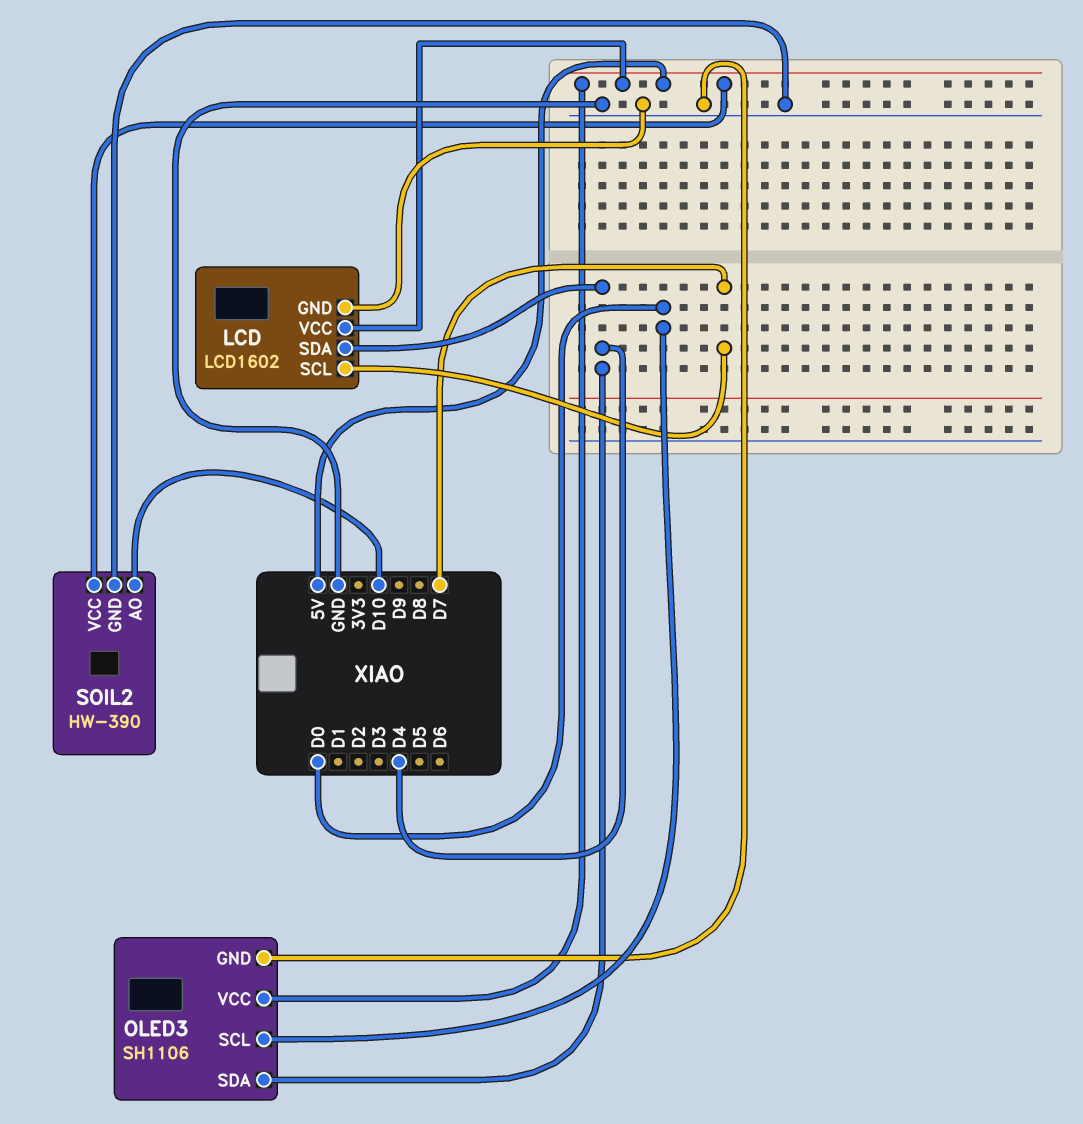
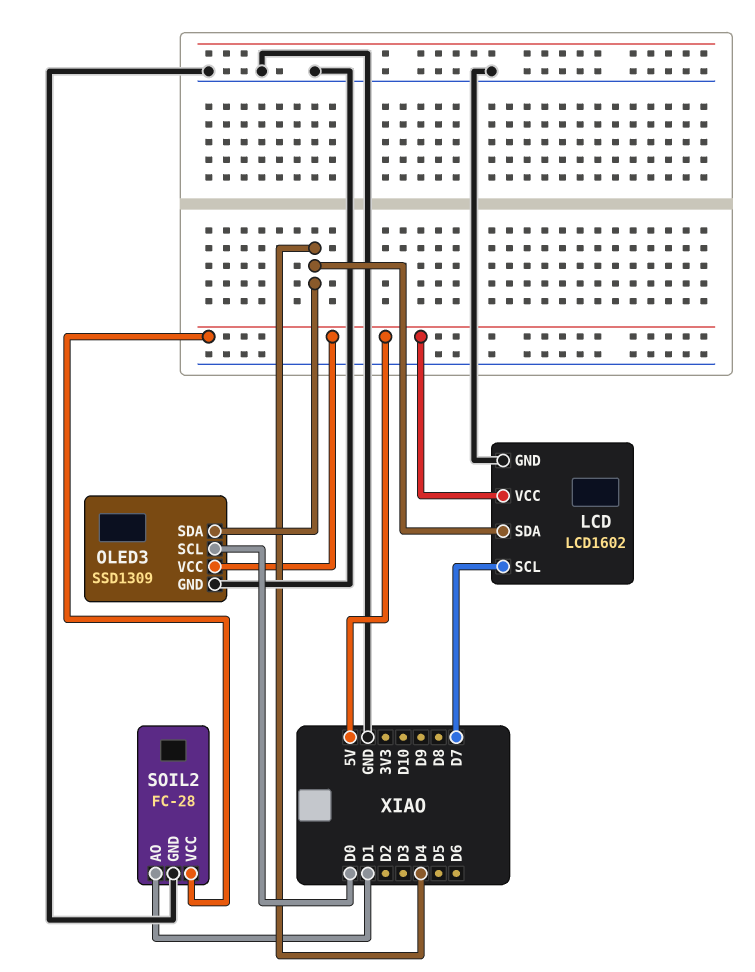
OLED3: SH1106 -> SSD1309
SOIL2: HW-390 -> FC-28
SOIL2 pin AO: D10 -> D1

